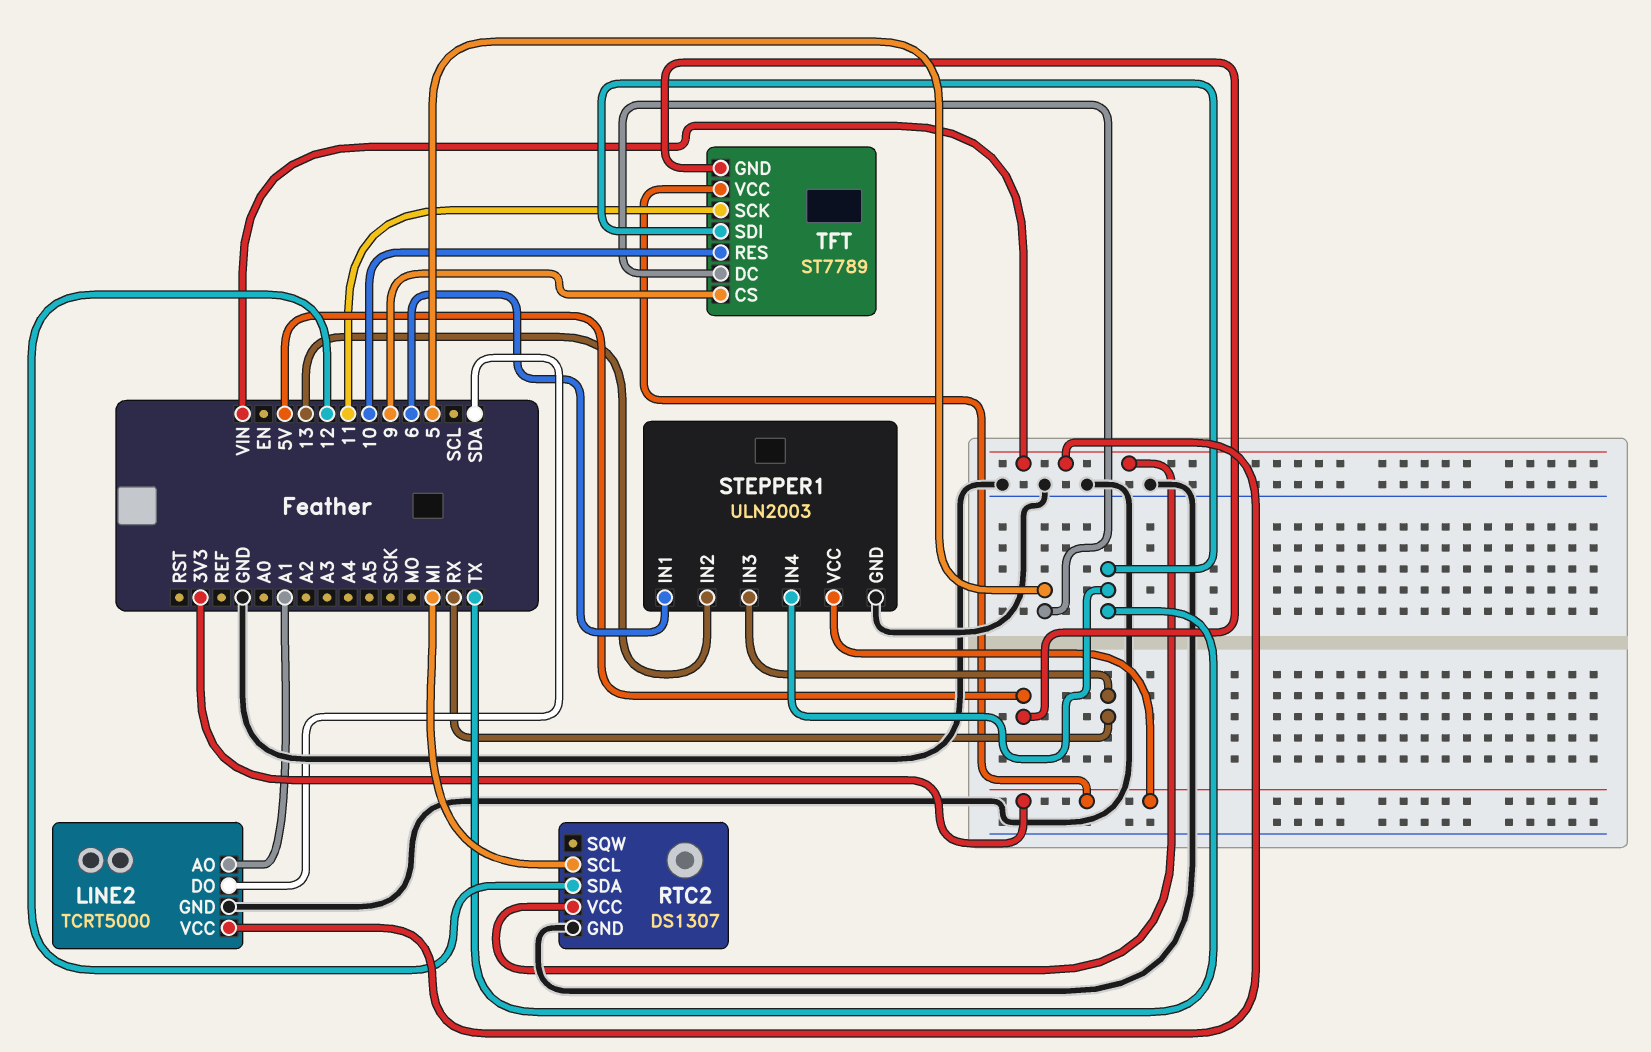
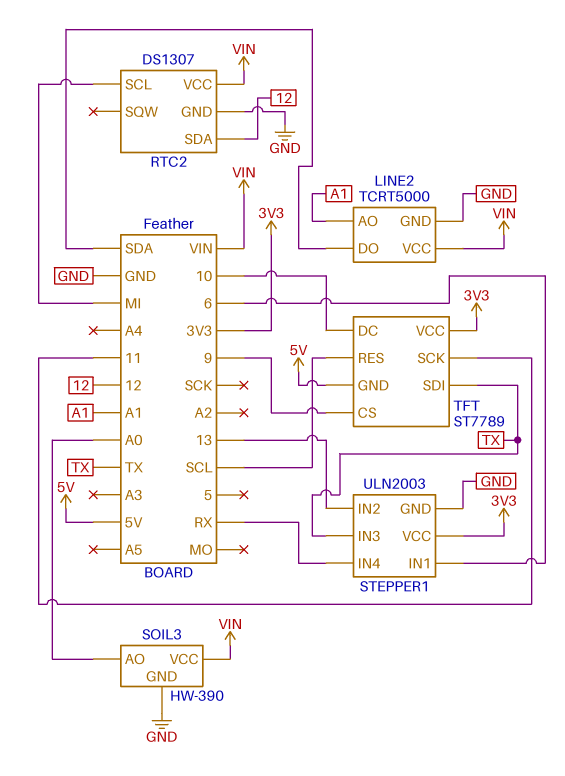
SOIL3: none -> HW-390
SOIL3 pin AO: none -> A0
SOIL3 pin GND: none -> GND
SOIL3 pin VCC: none -> VIN
STEPPER1 pin IN3: RX -> TX
STEPPER1 pin IN4: TX -> RX
TFT pin DC: 5 -> 10
TFT pin RES: 10 -> SCL

